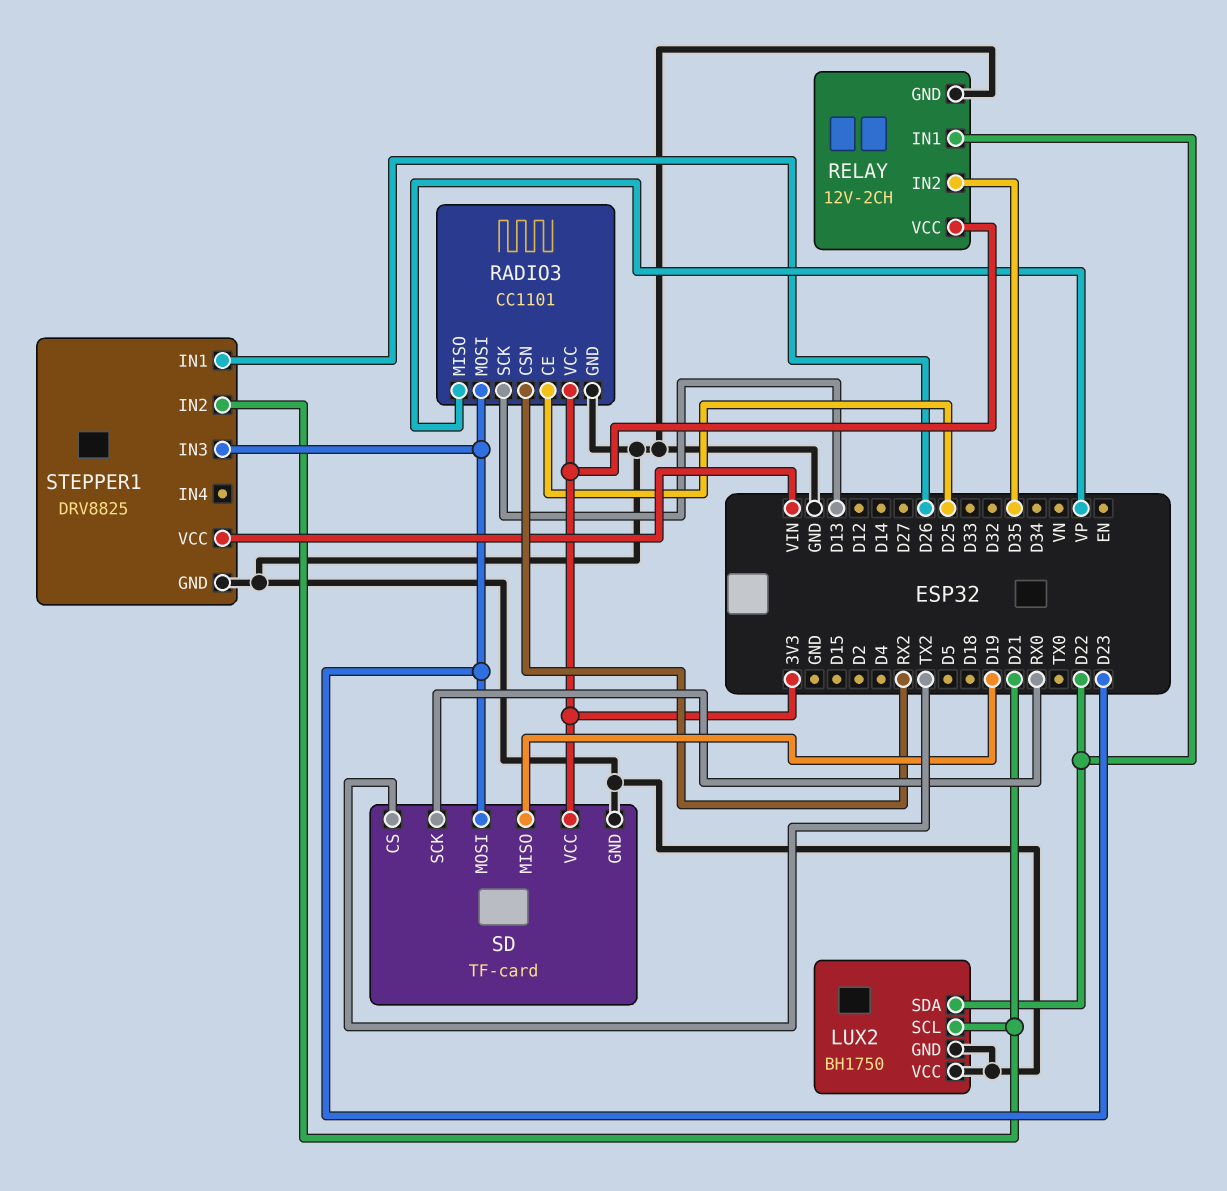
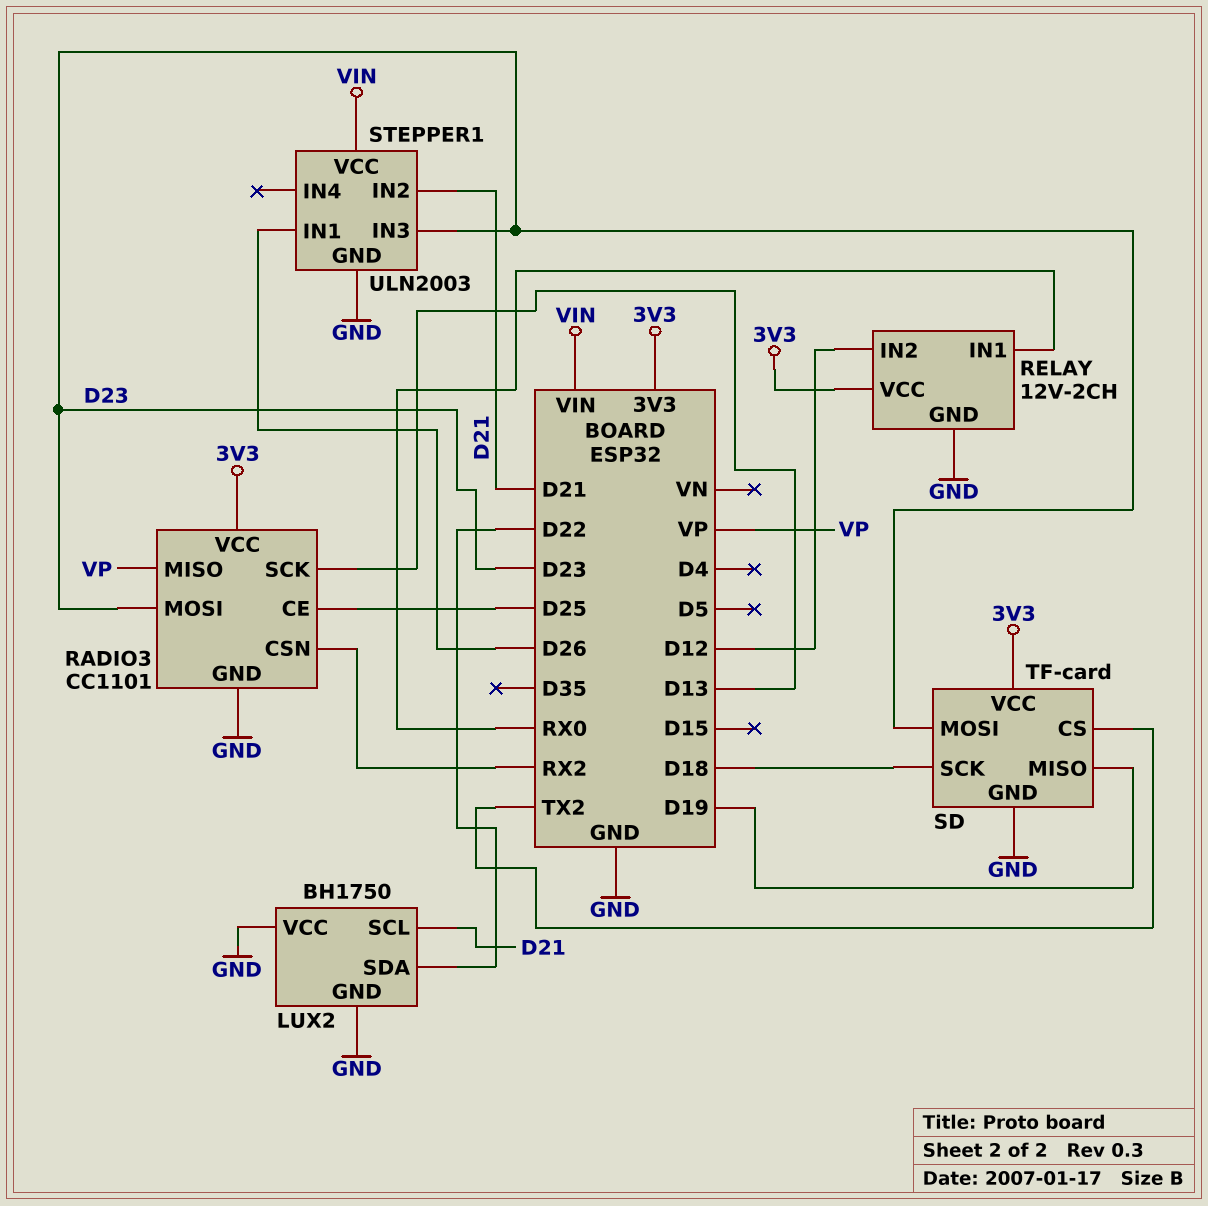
RELAY pin IN1: D22 -> RX0
RELAY pin IN2: D35 -> D12
SD pin SCK: RX0 -> D18
STEPPER1: DRV8825 -> ULN2003

